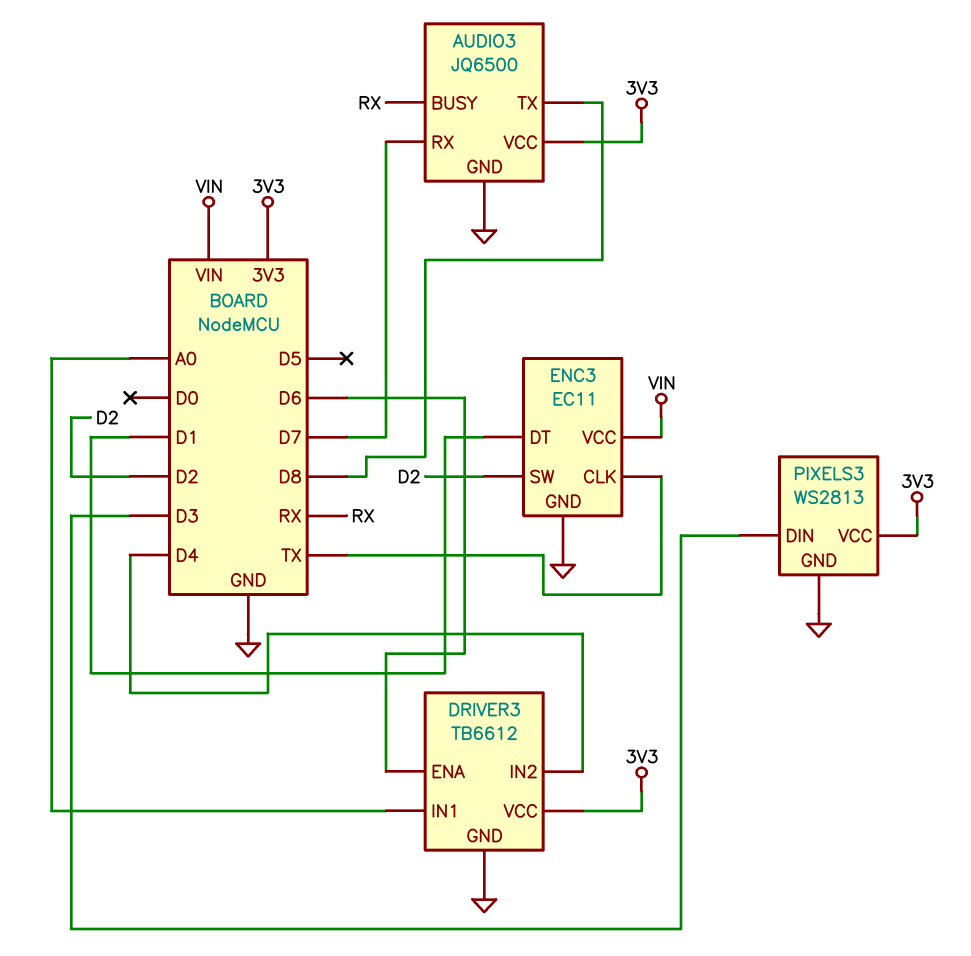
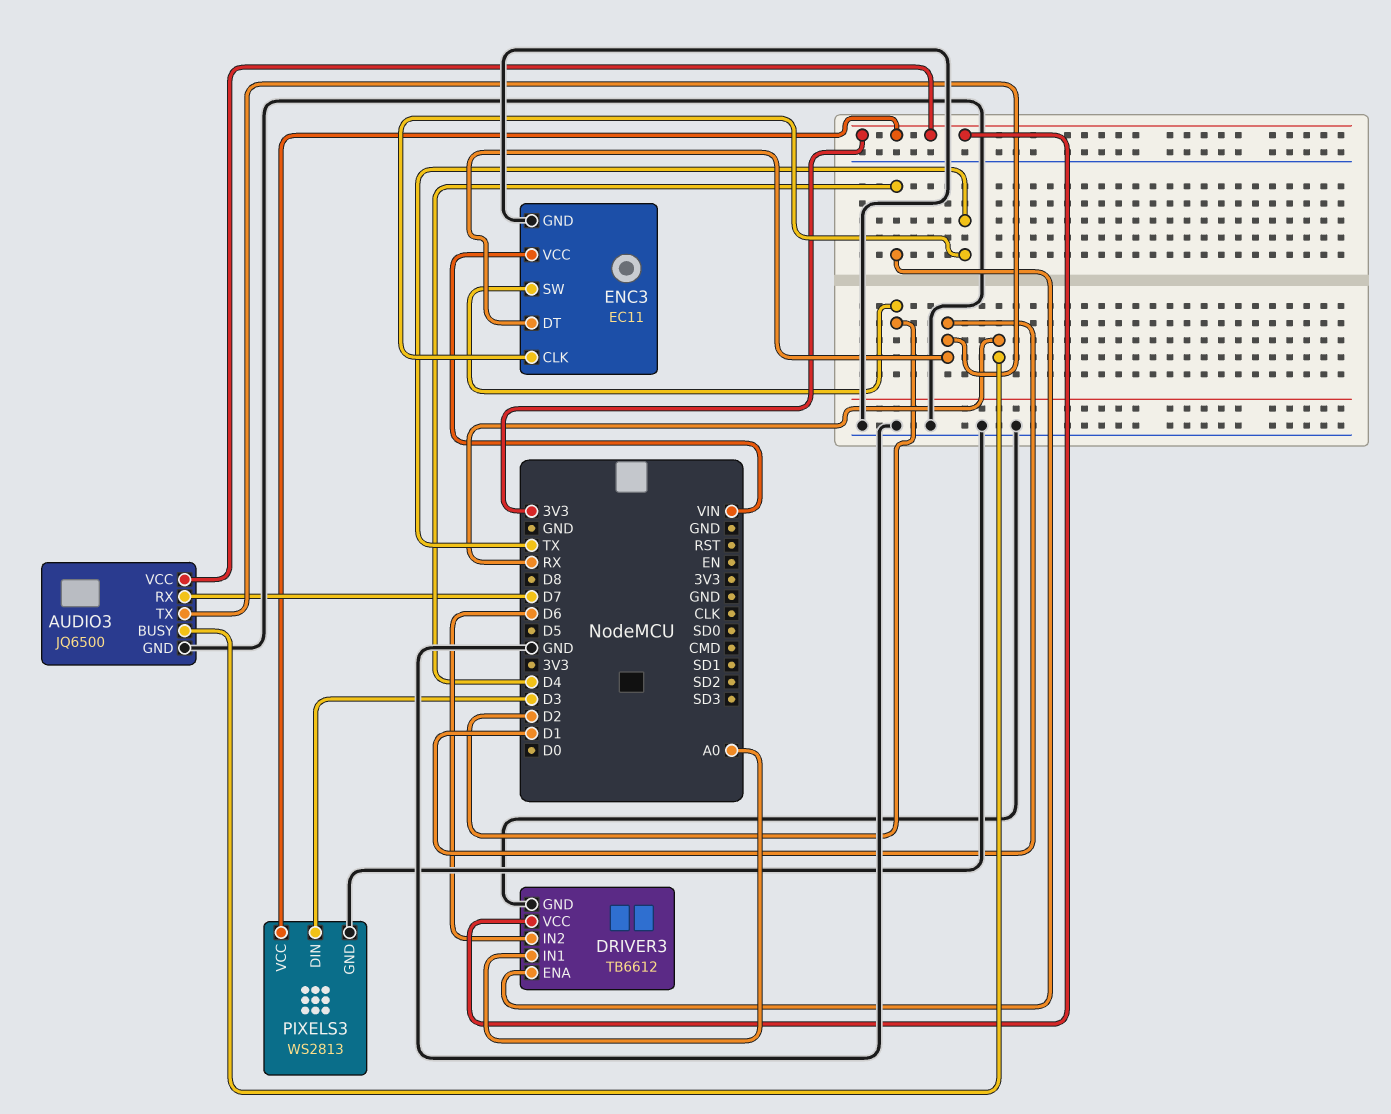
AUDIO3 pin TX: D8 -> D1
DRIVER3 pin ENA: D6 -> D4
DRIVER3 pin IN2: D4 -> D6

